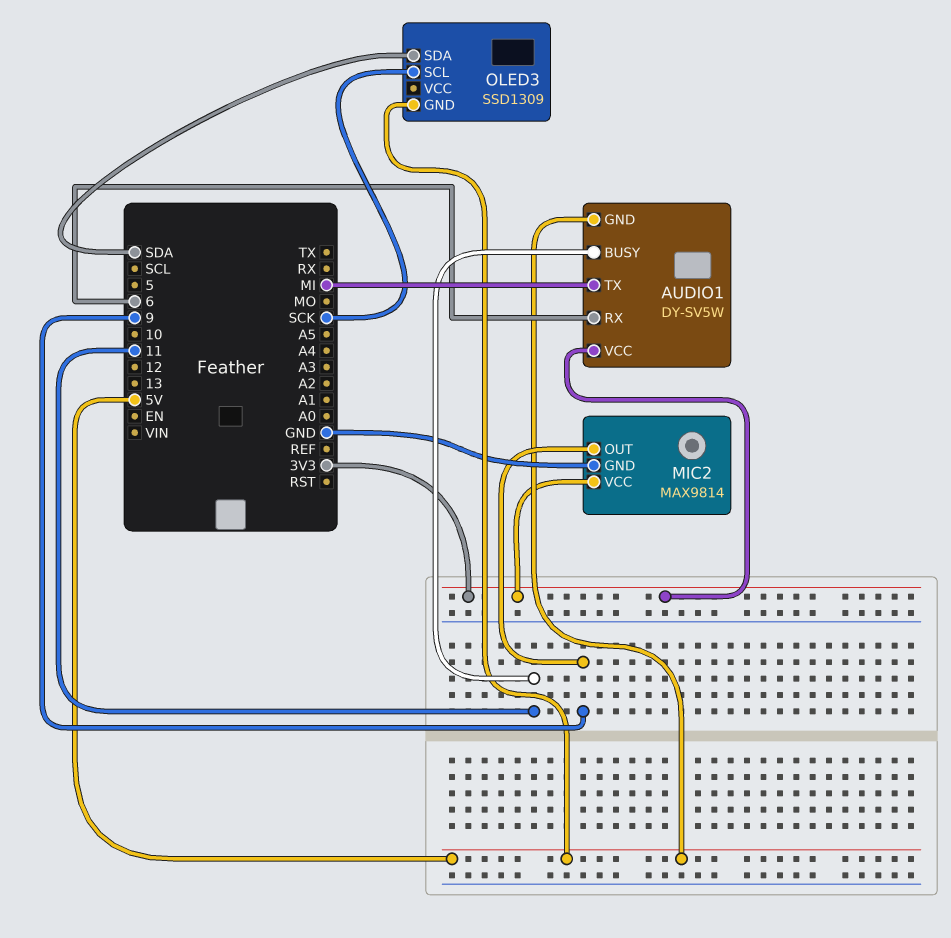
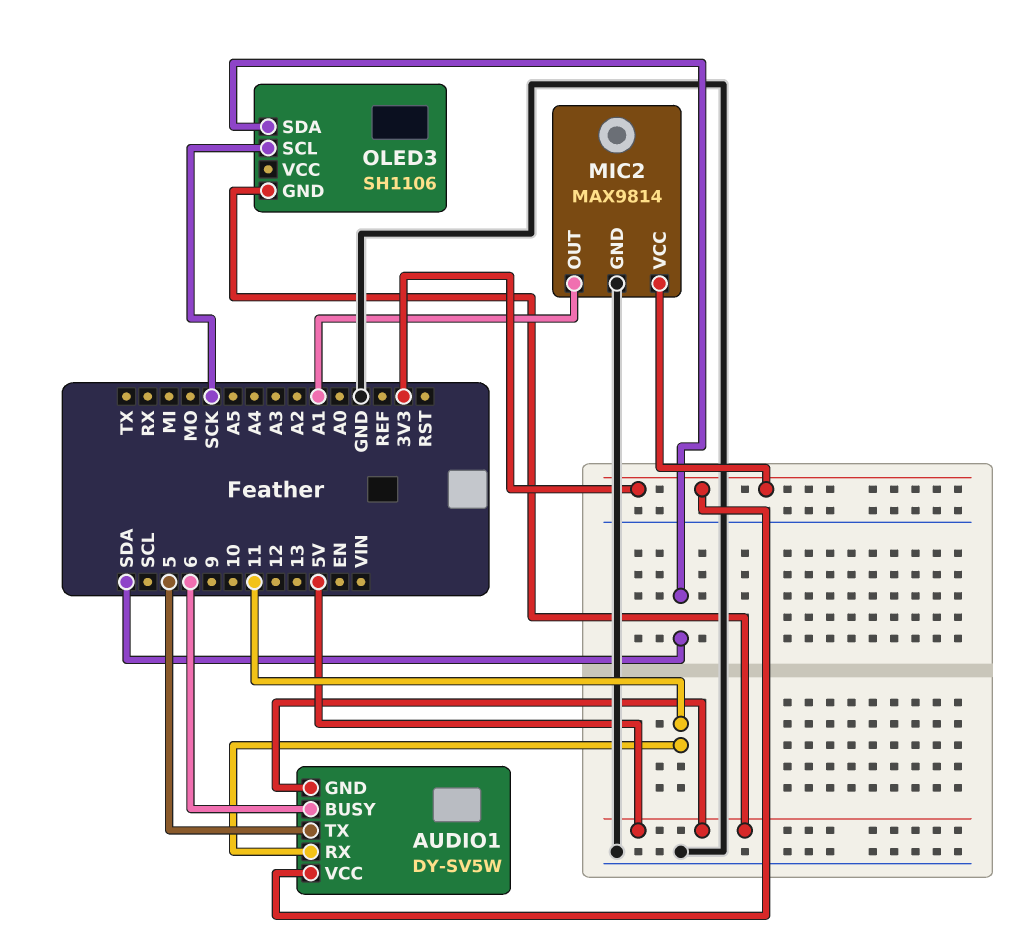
AUDIO1 pin BUSY: 11 -> 6
AUDIO1 pin RX: 6 -> 11
AUDIO1 pin TX: MI -> 5
MIC2 pin OUT: 9 -> A1
OLED3: SSD1309 -> SH1106

